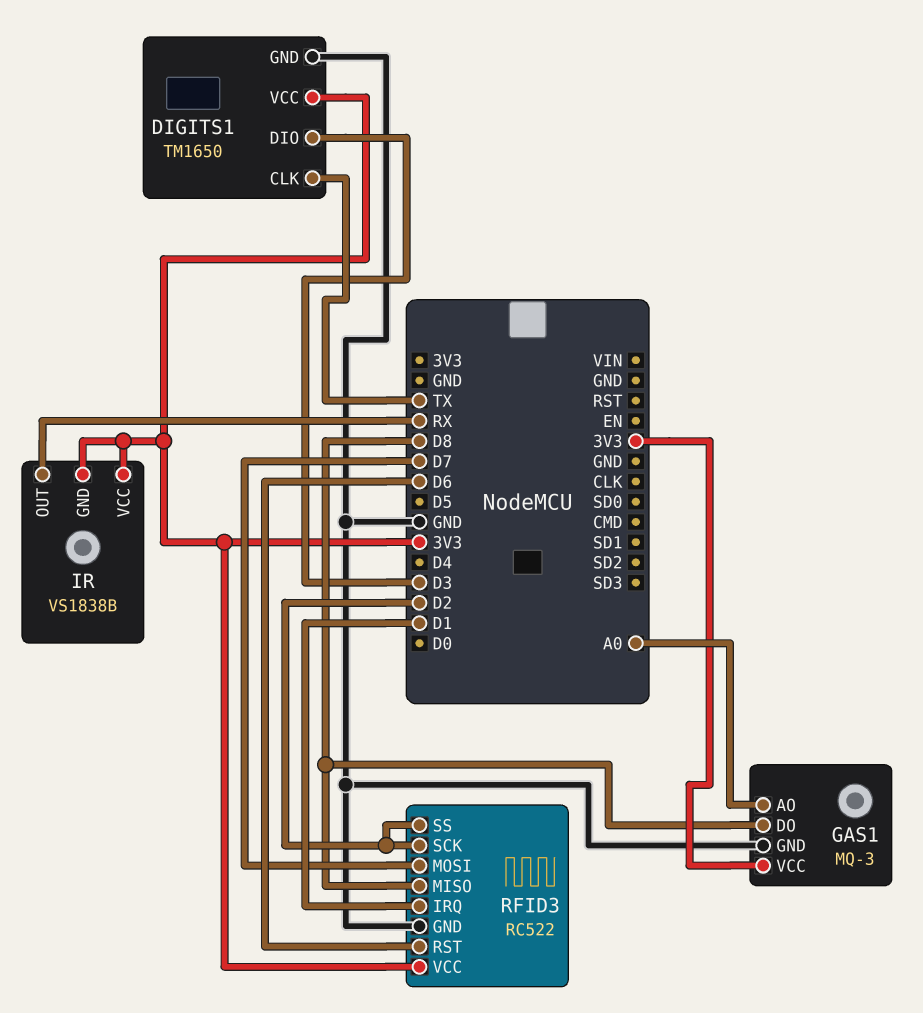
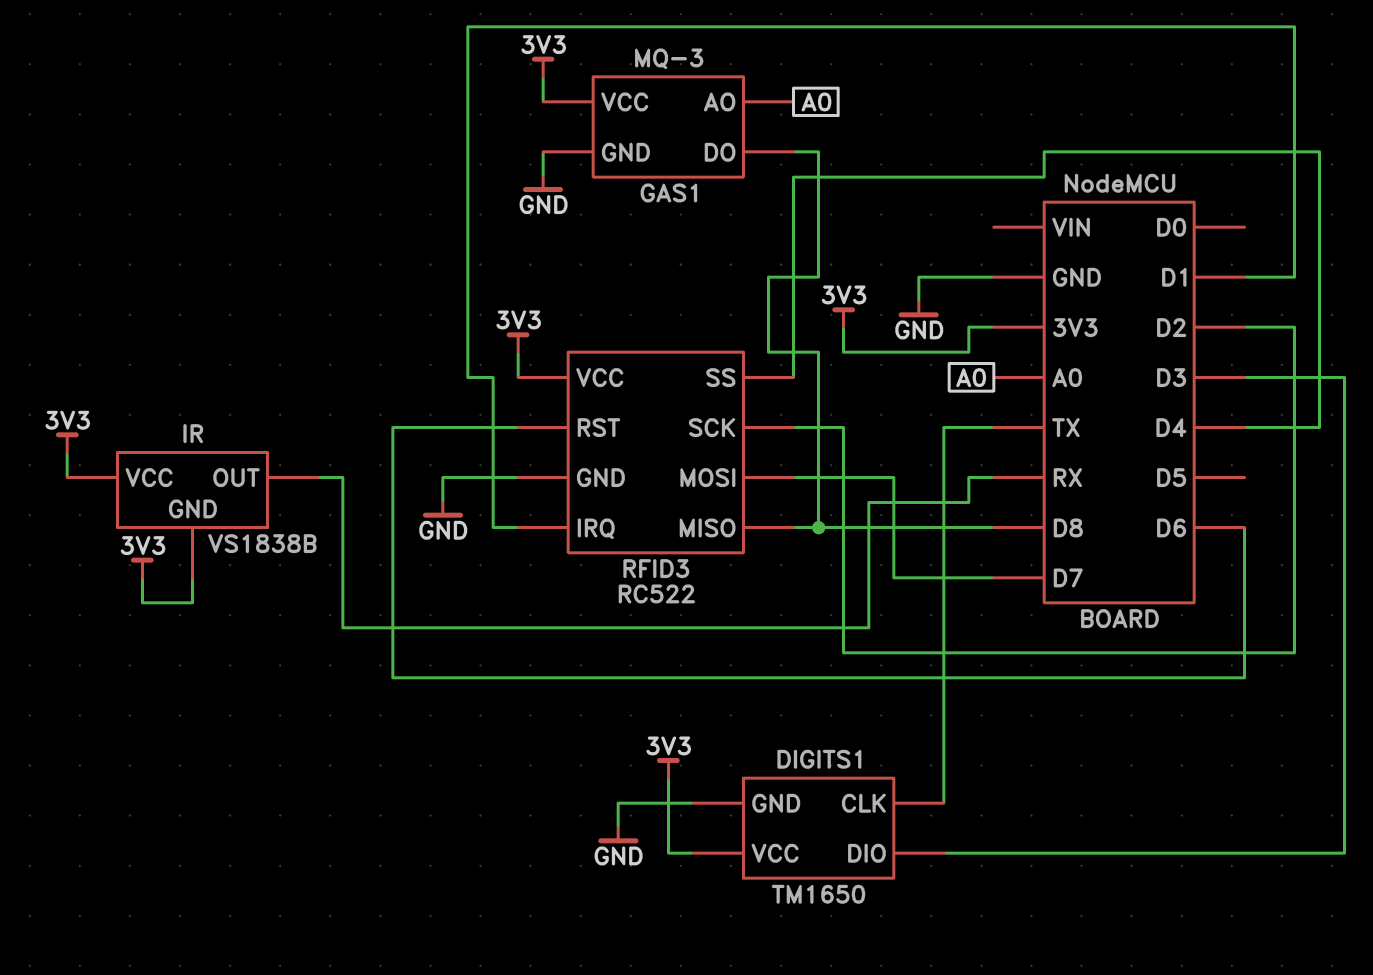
RFID3 pin SS: D2 -> D4

